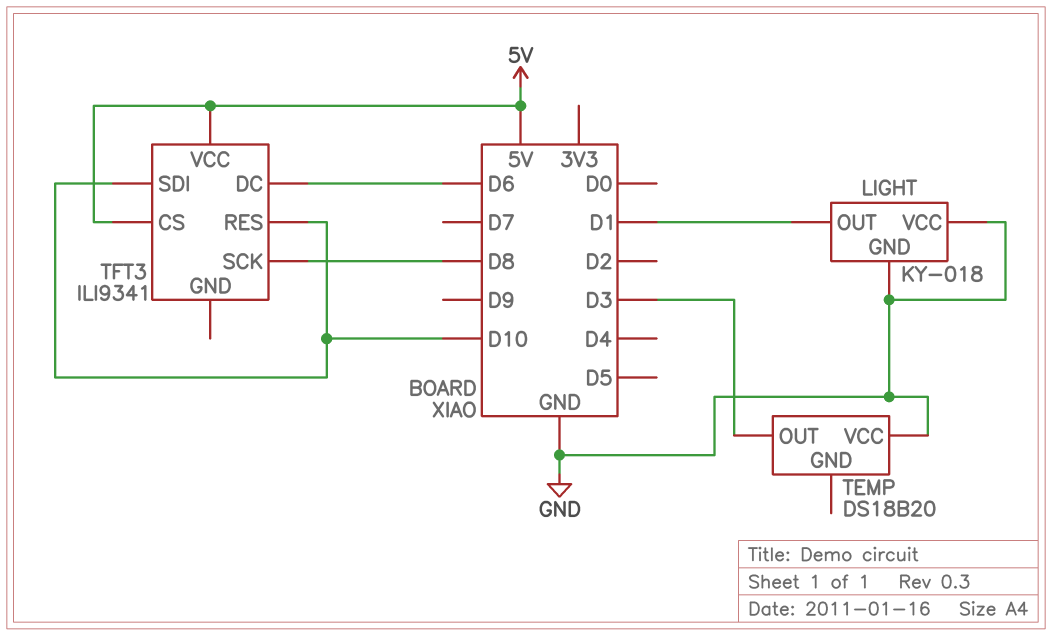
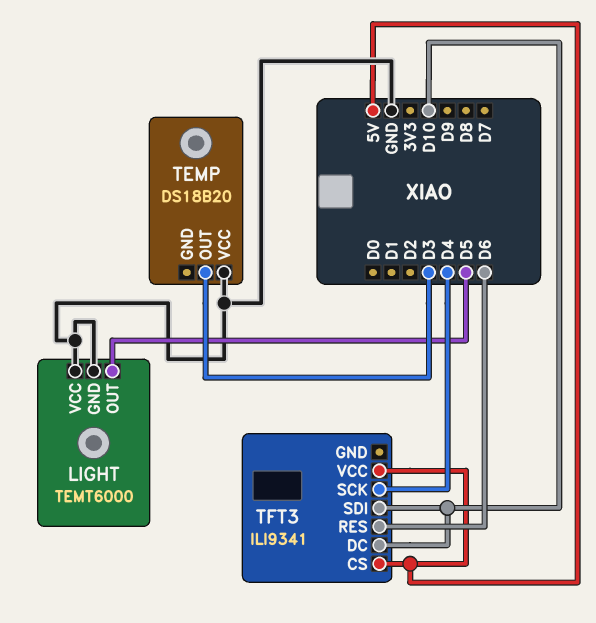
LIGHT: KY-018 -> TEMT6000
LIGHT pin OUT: D1 -> D5
TFT3 pin DC: D6 -> D10
TFT3 pin RES: D10 -> D6
TFT3 pin SCK: D8 -> D4

